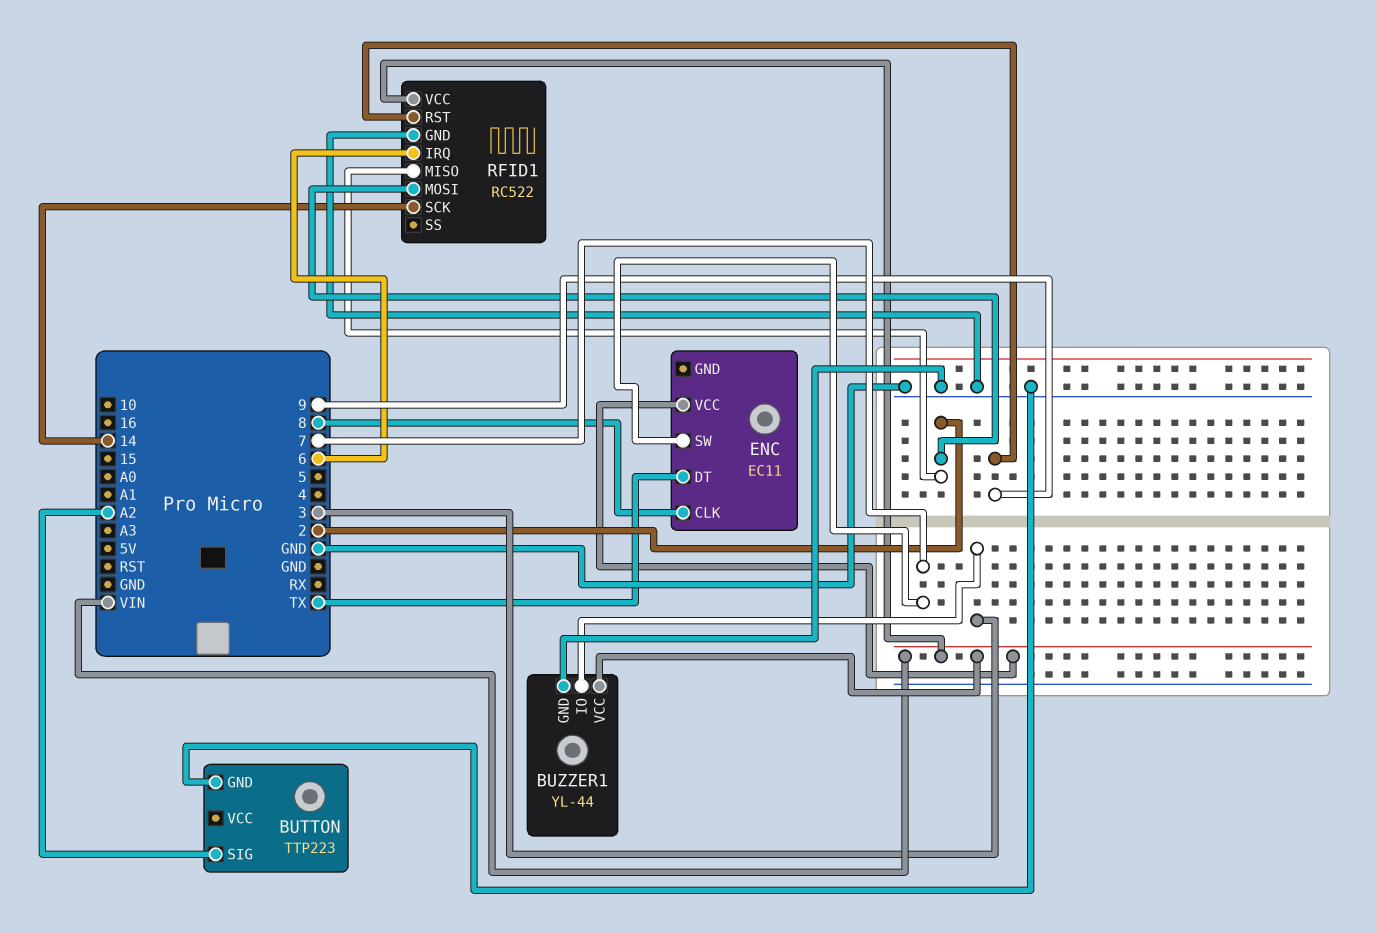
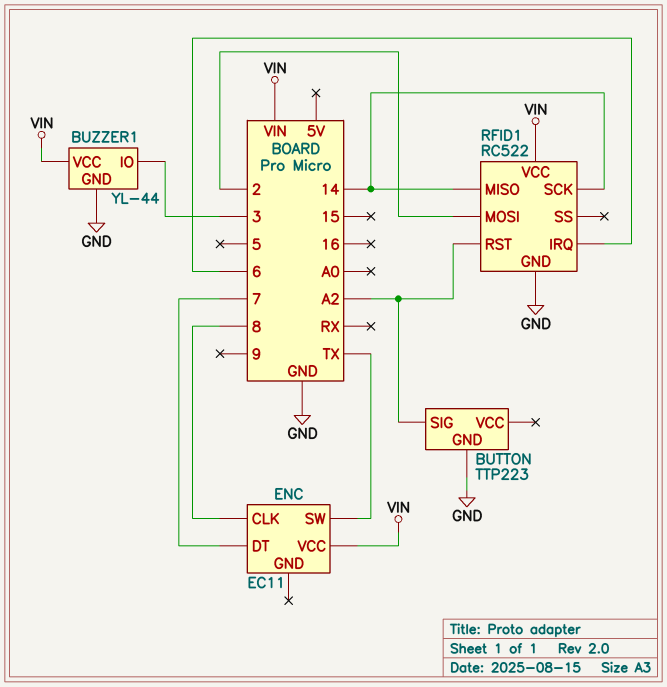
ENC pin DT: TX -> 7
ENC pin SW: 7 -> TX
RFID1 pin MISO: 2 -> 14
RFID1 pin RST: 9 -> A2

